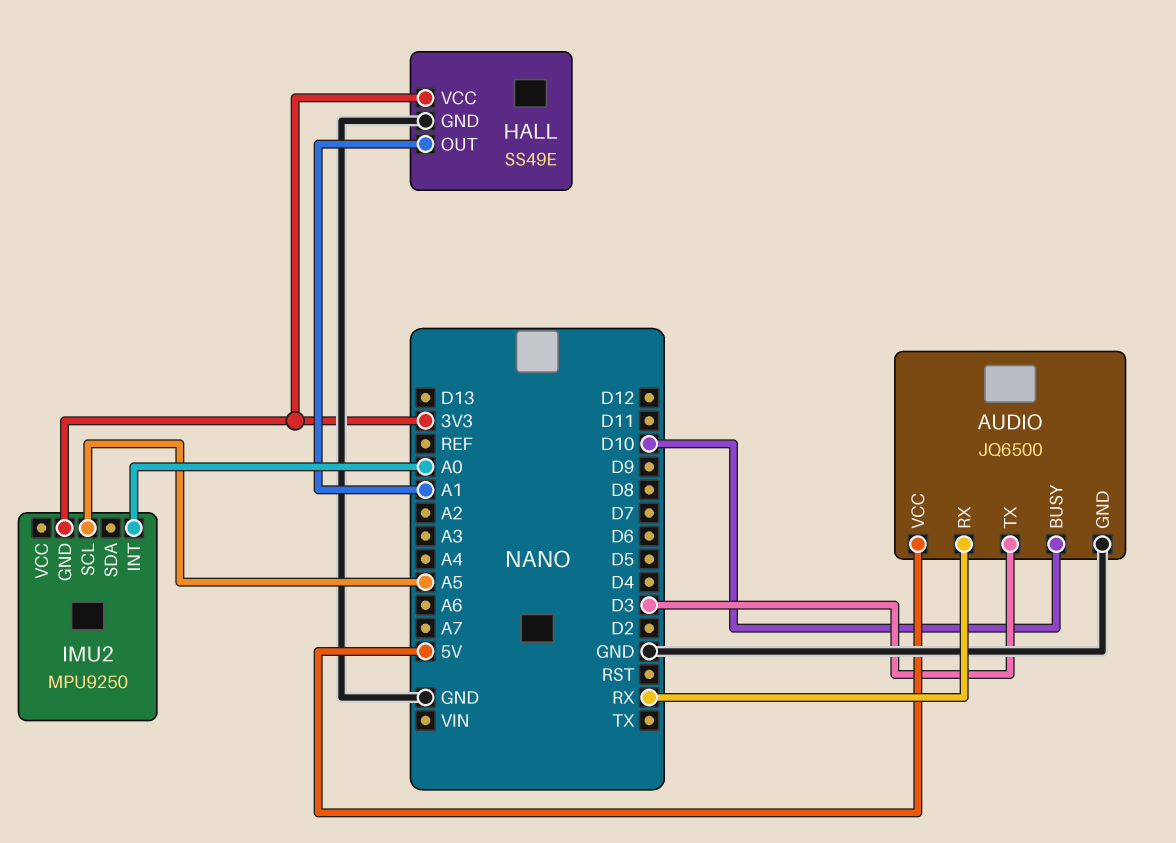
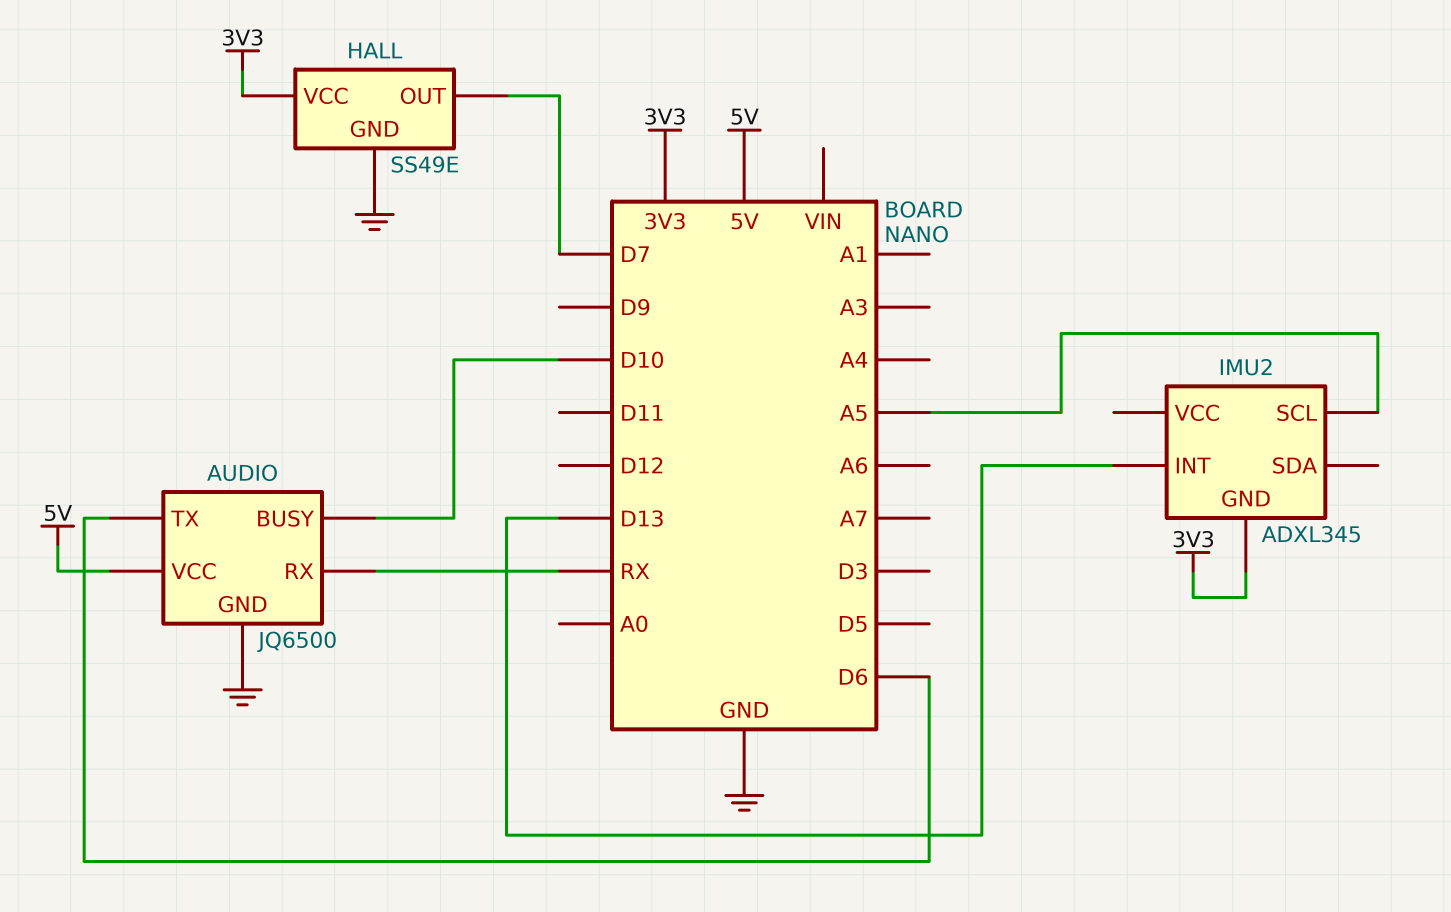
AUDIO pin TX: D3 -> D6
HALL pin OUT: A1 -> D7
IMU2: MPU9250 -> ADXL345
IMU2 pin INT: A0 -> D13

